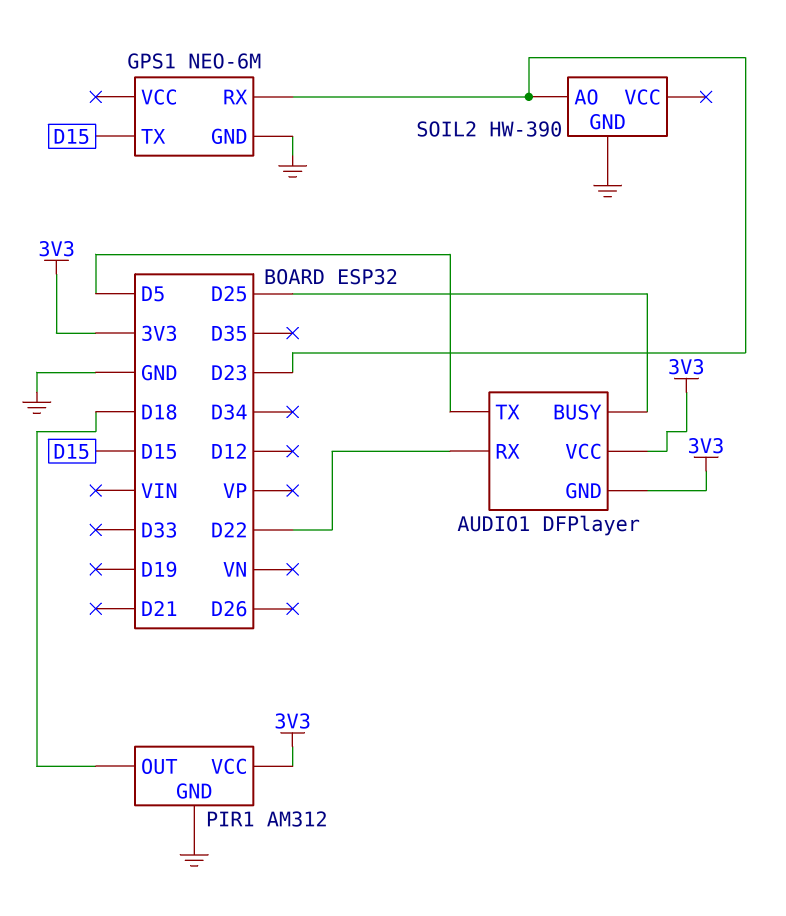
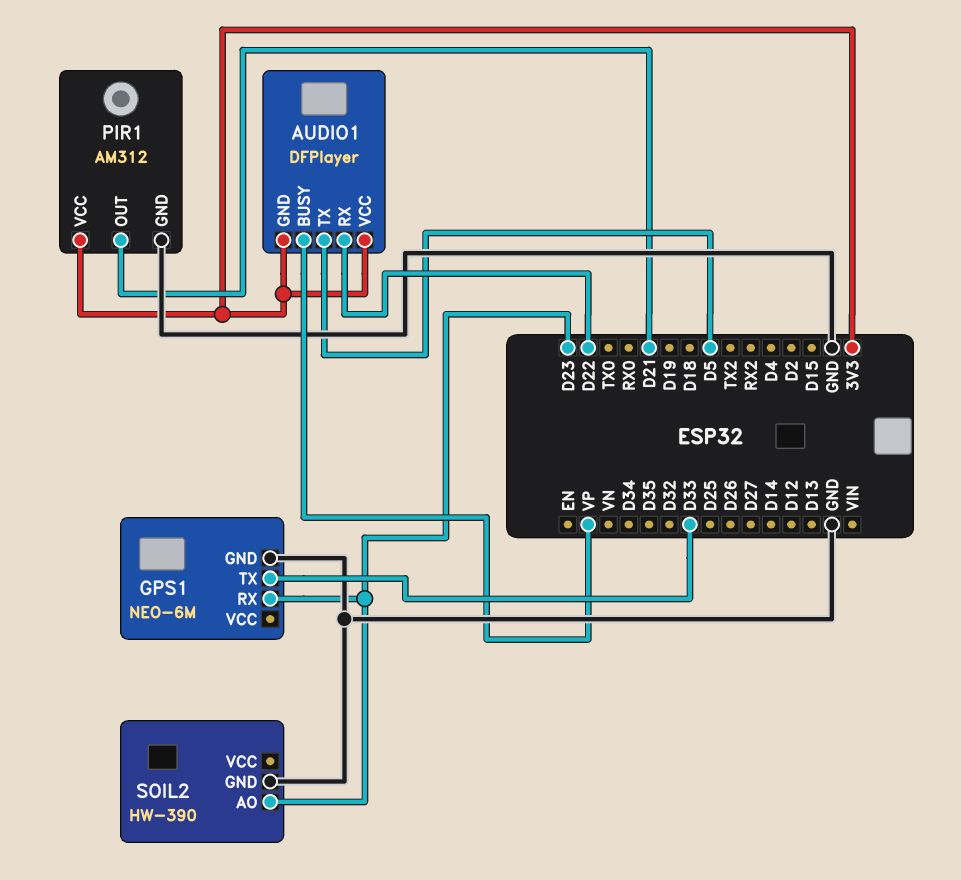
AUDIO1 pin BUSY: D25 -> VP
GPS1 pin TX: D15 -> D33
PIR1 pin OUT: D18 -> D21

